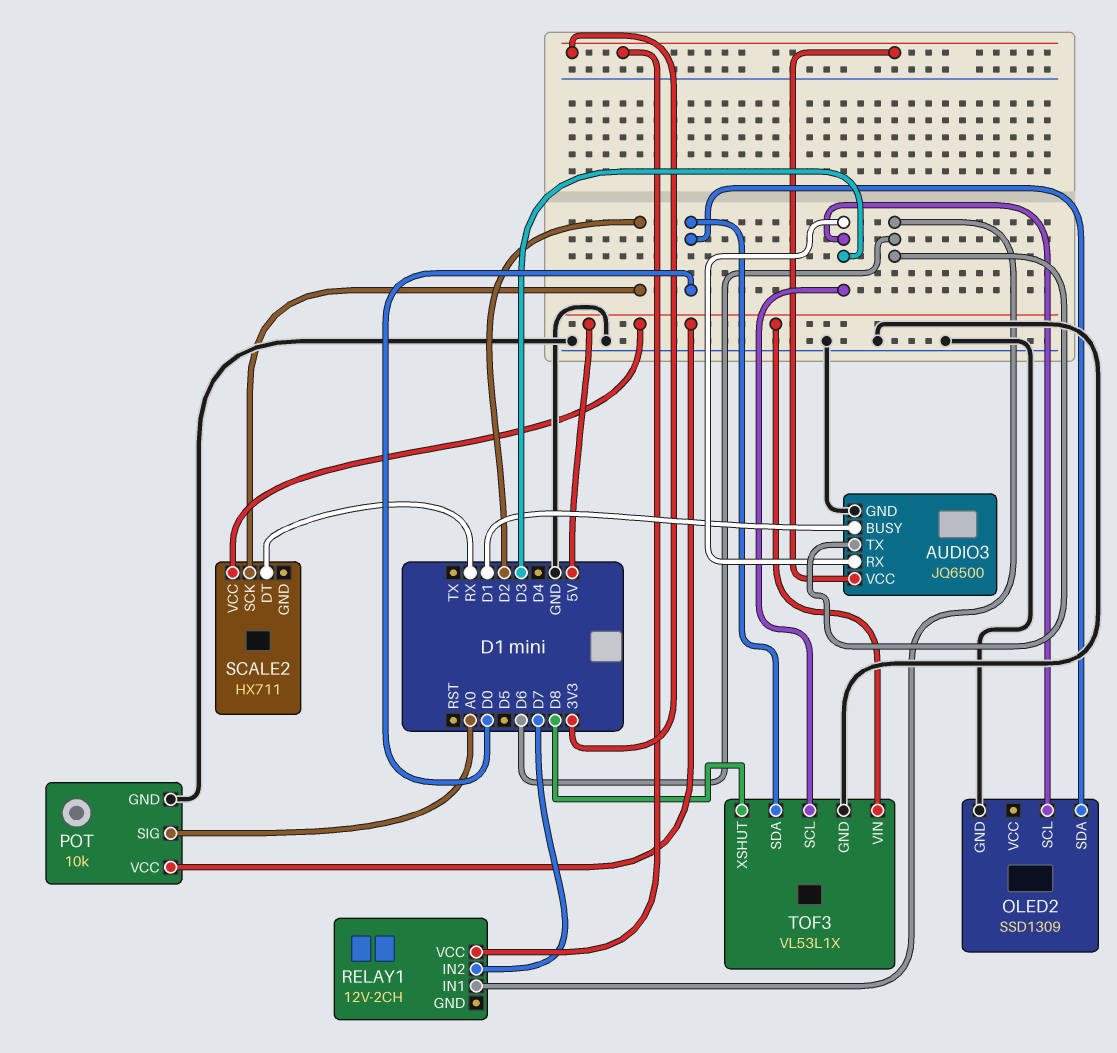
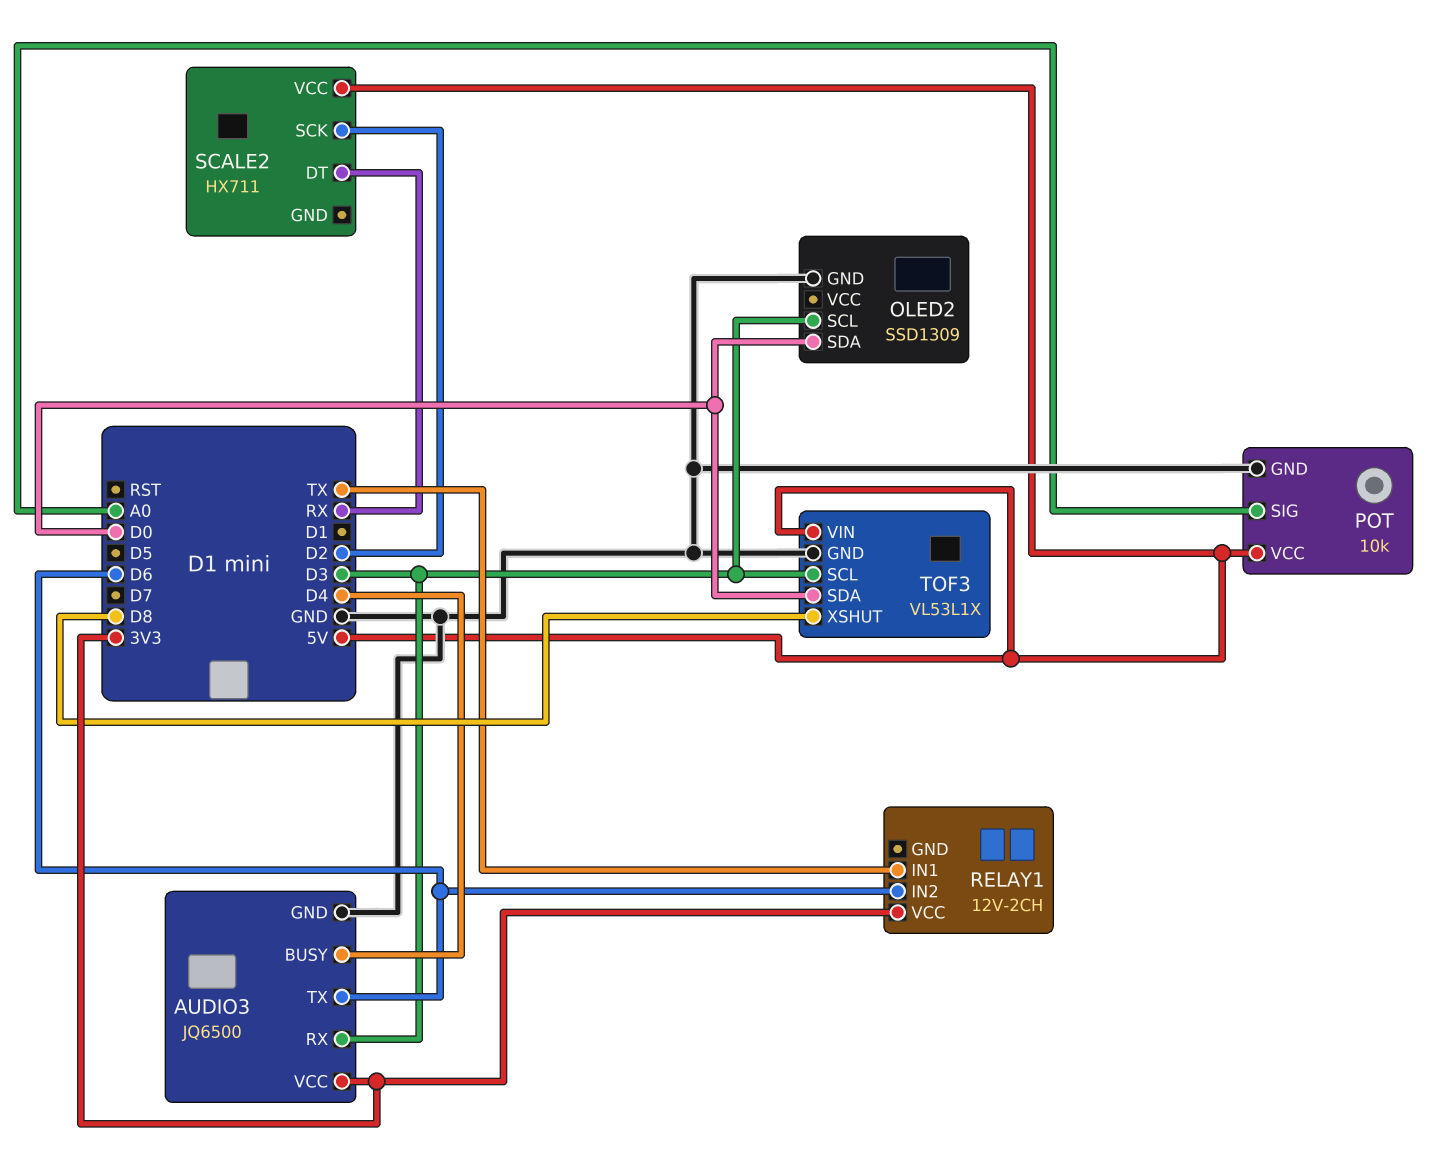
AUDIO3 pin BUSY: D1 -> D4
RELAY1 pin IN1: D6 -> TX
RELAY1 pin IN2: D7 -> D6

